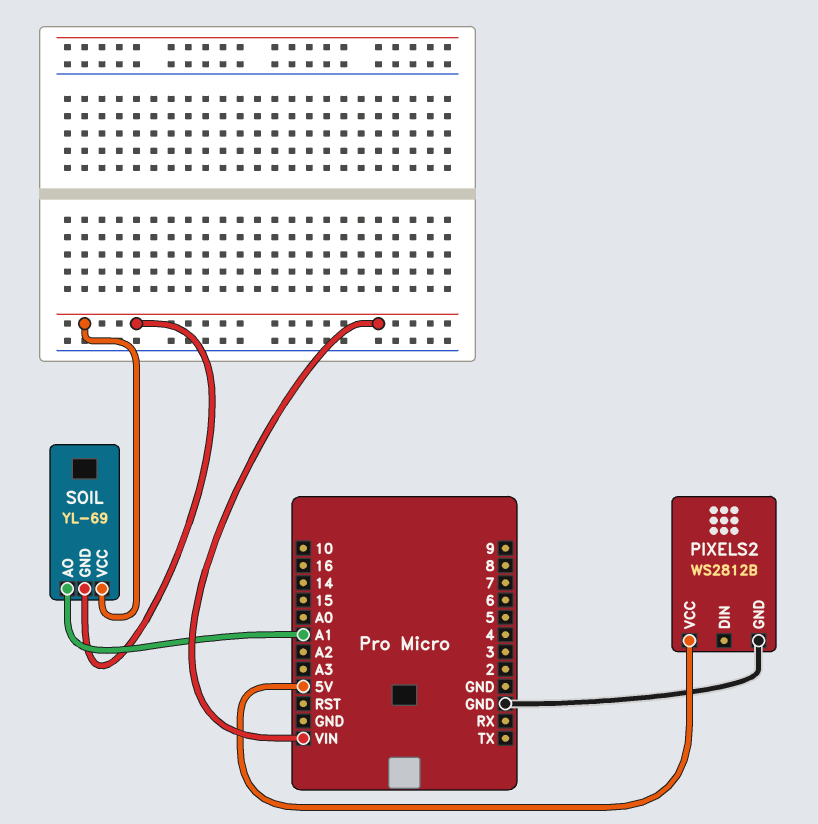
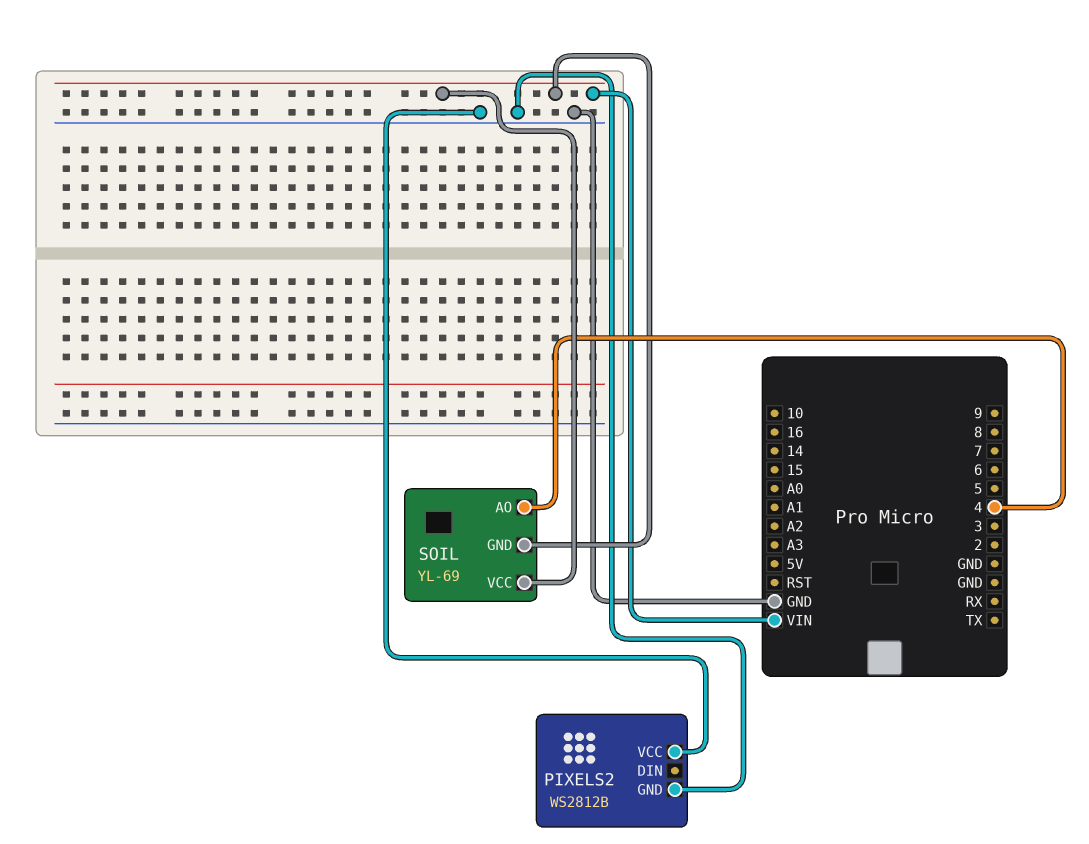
PIXELS2 pin VCC: 5V -> GND
SOIL pin AO: A1 -> 4

